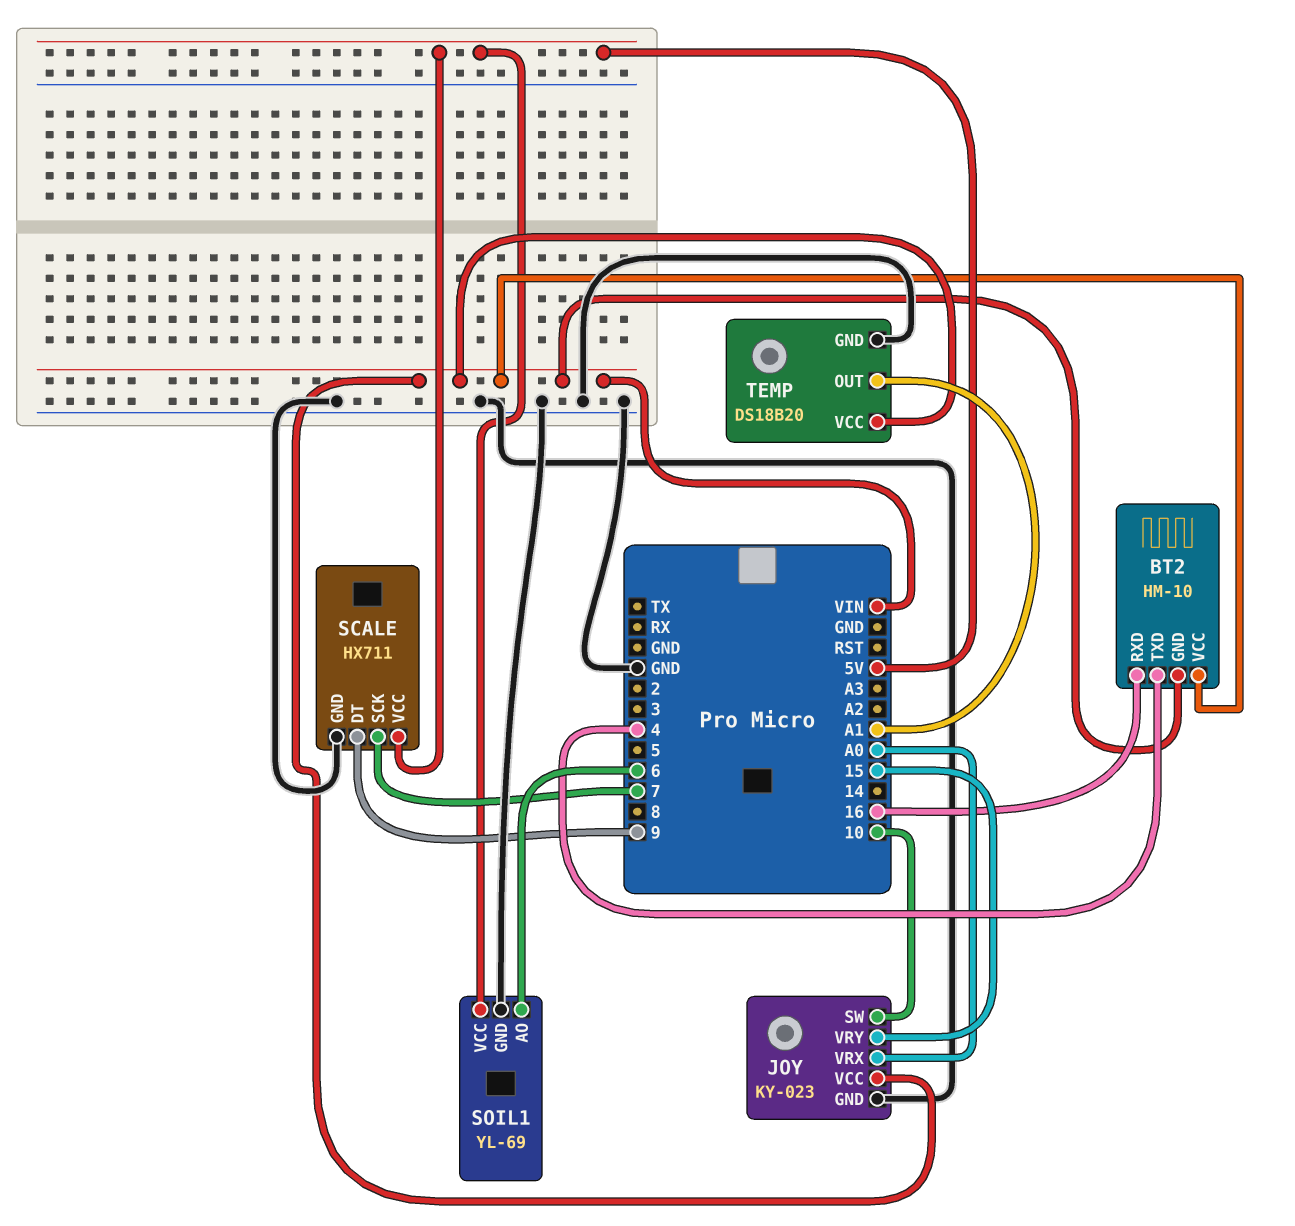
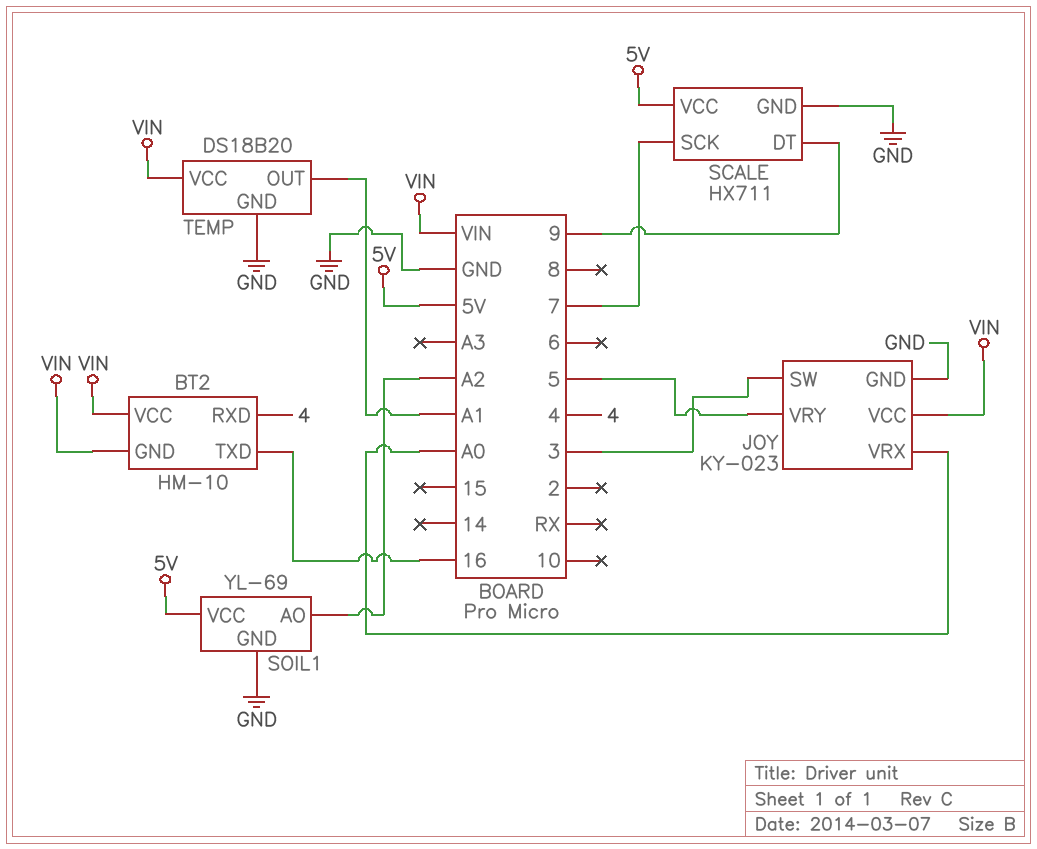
BT2 pin RXD: 16 -> 4
BT2 pin TXD: 4 -> 16
JOY pin SW: 10 -> 3
JOY pin VRY: 15 -> 5
SOIL1 pin AO: 6 -> A2

